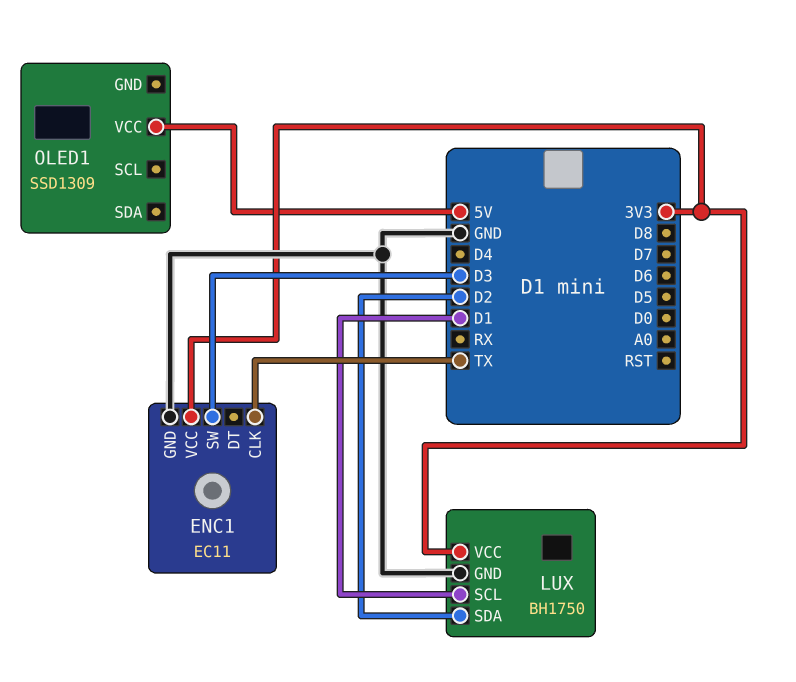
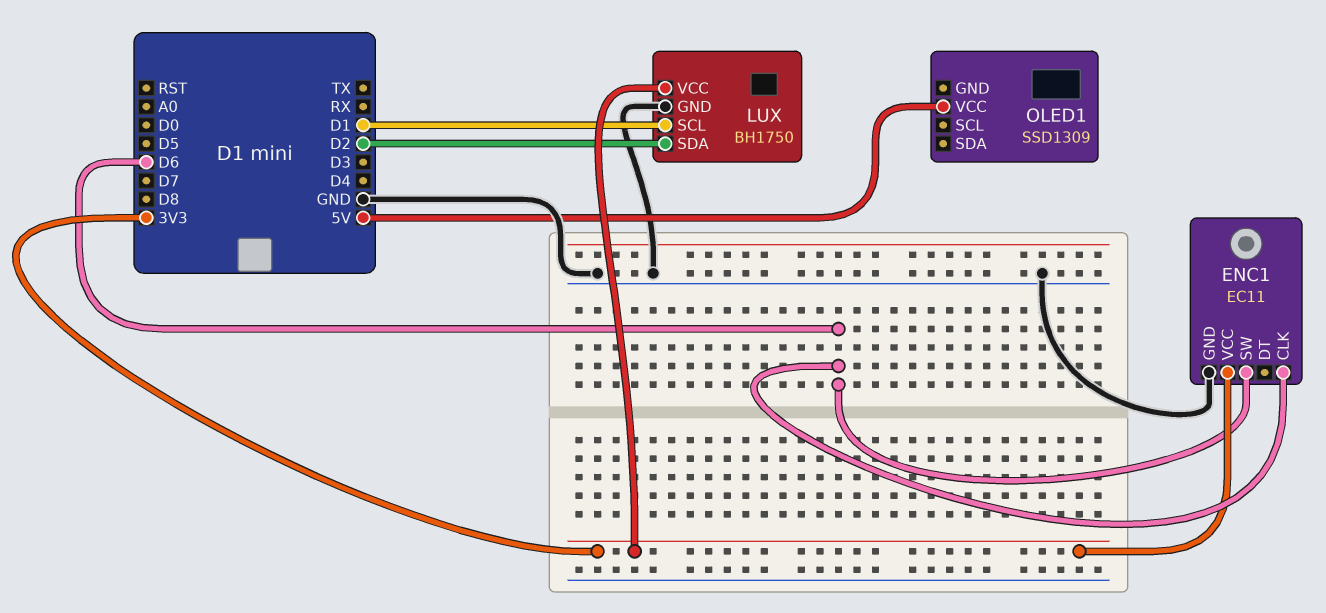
ENC1 pin CLK: TX -> D6
ENC1 pin SW: D3 -> D6

